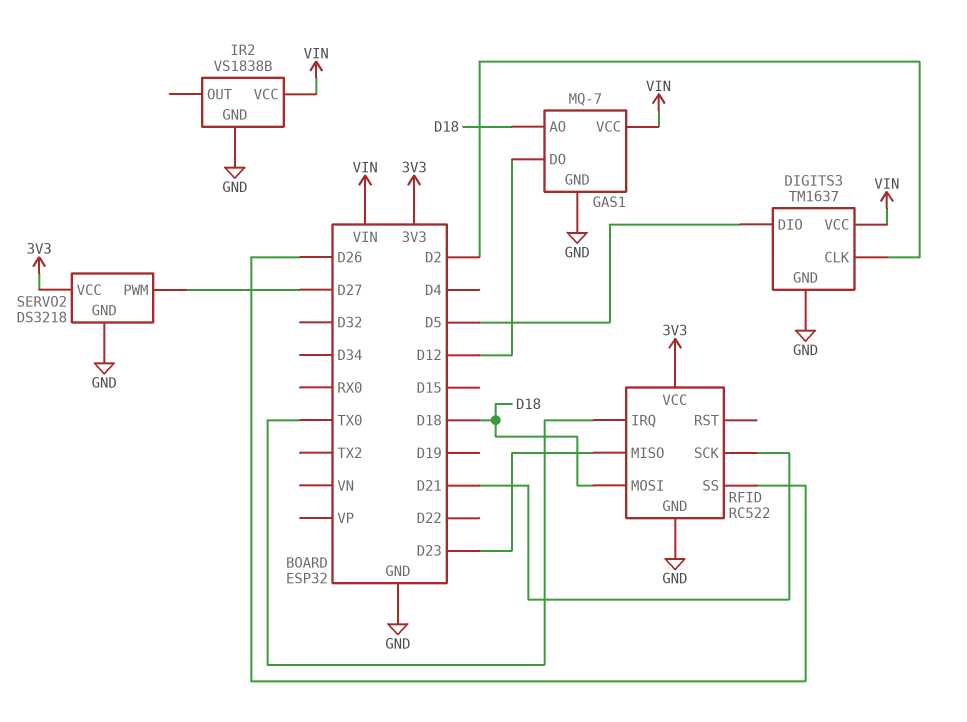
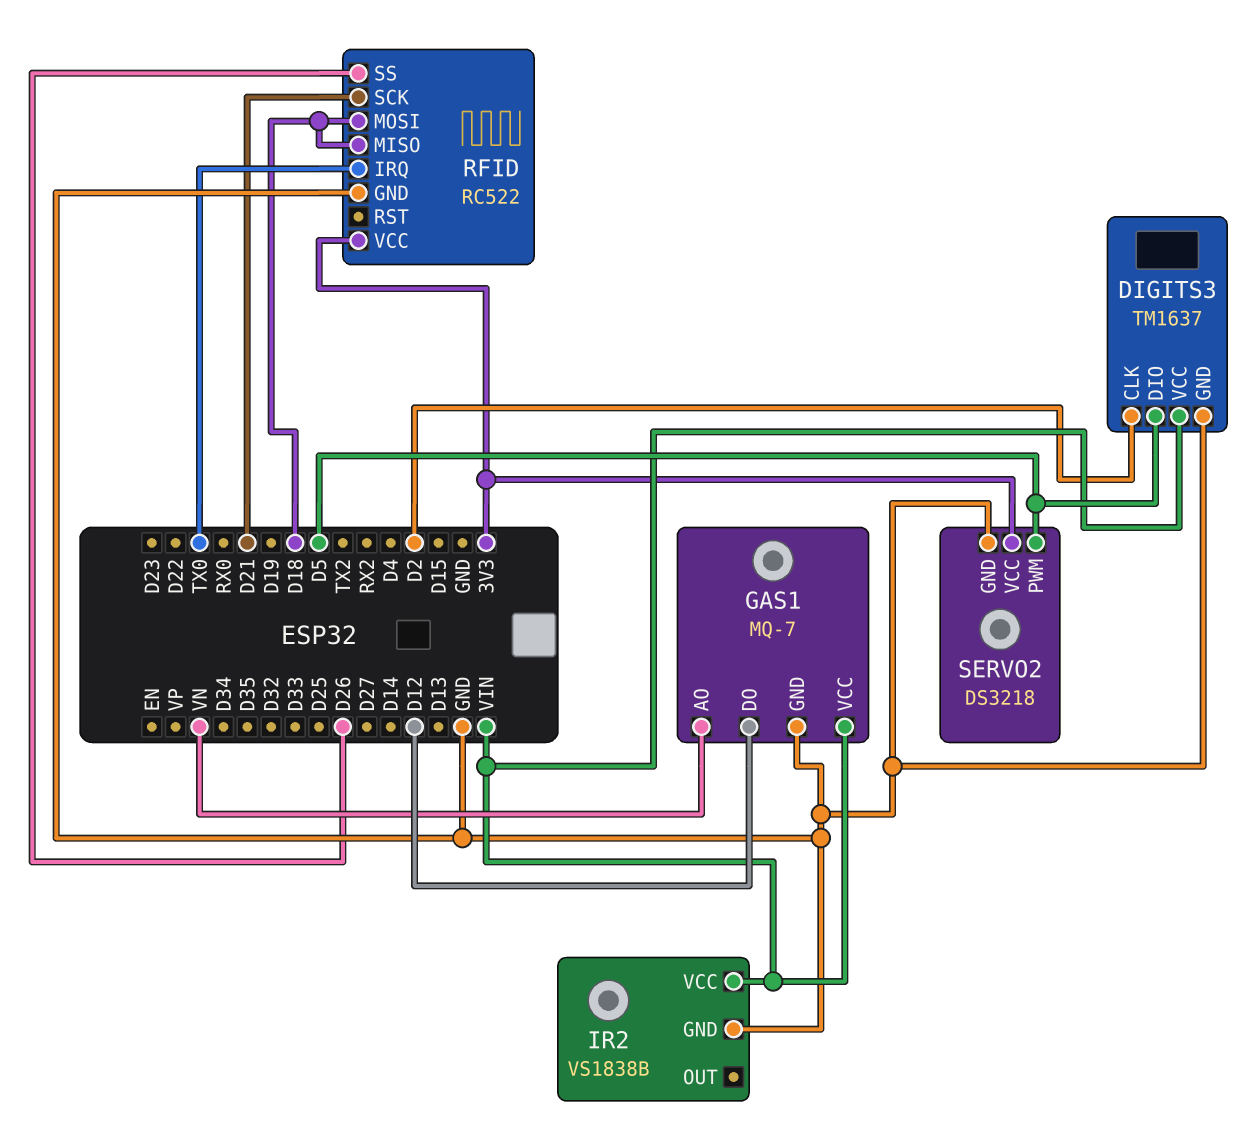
GAS1 pin AO: D18 -> VN
RFID pin MISO: D23 -> D18
SERVO2 pin PWM: D27 -> D5

